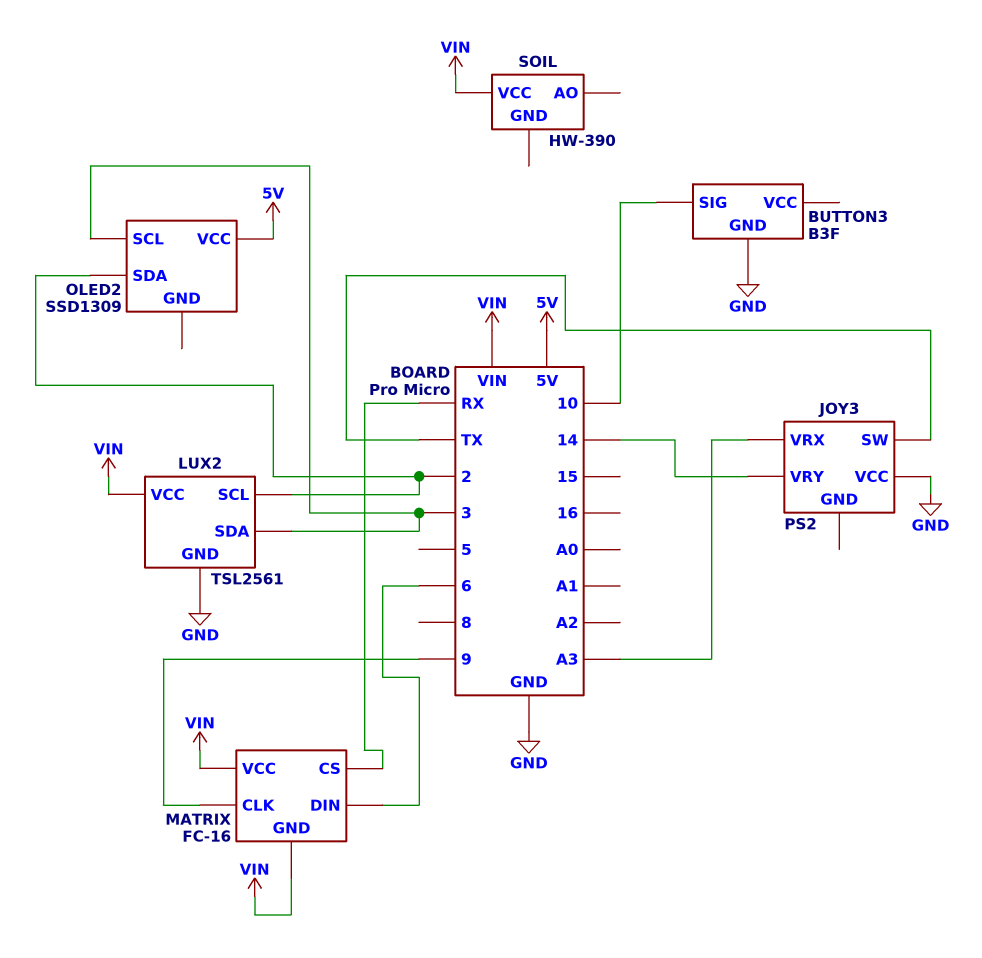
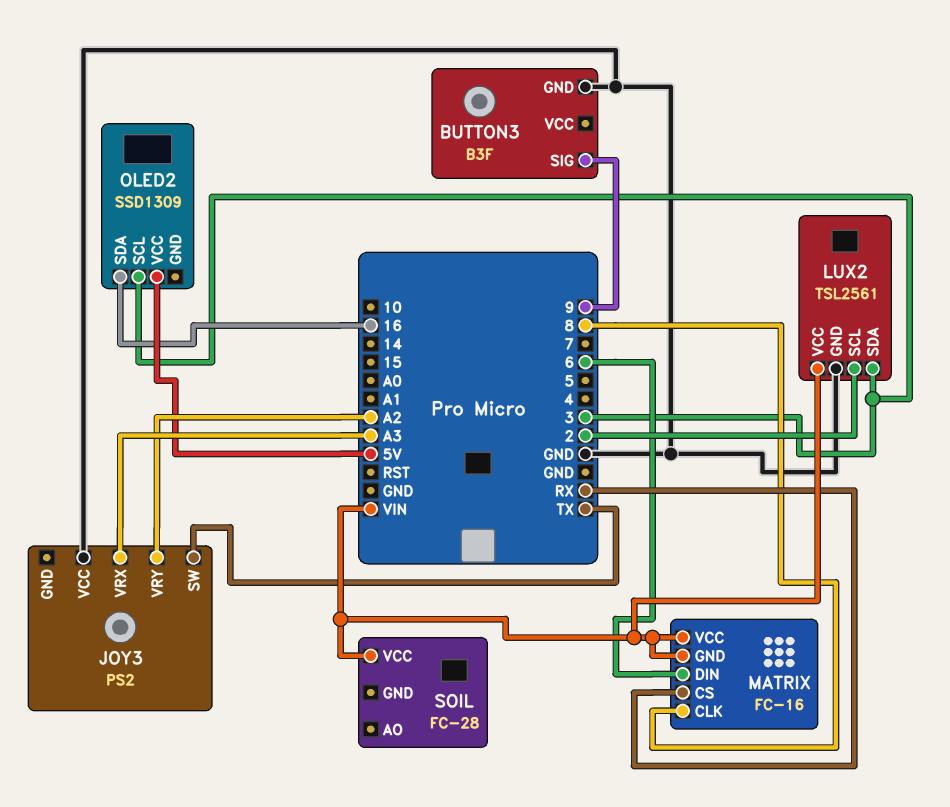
BUTTON3 pin SIG: 10 -> 9
JOY3 pin VRY: 14 -> A2
MATRIX pin CLK: 9 -> 8
OLED2 pin SDA: 2 -> 16
SOIL: HW-390 -> FC-28

